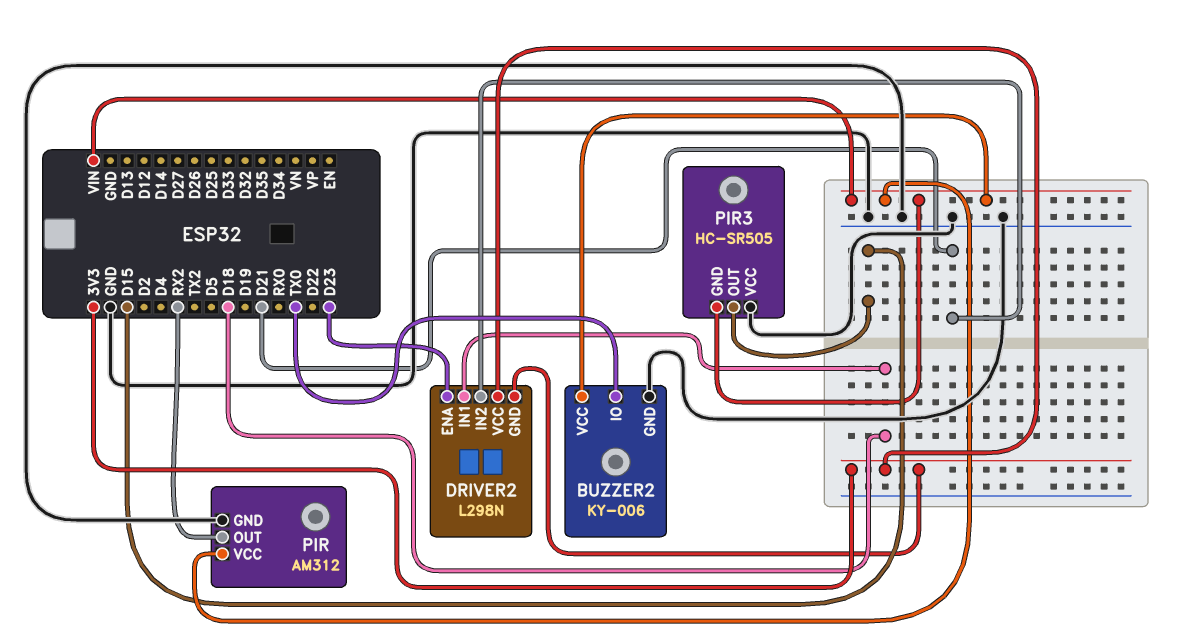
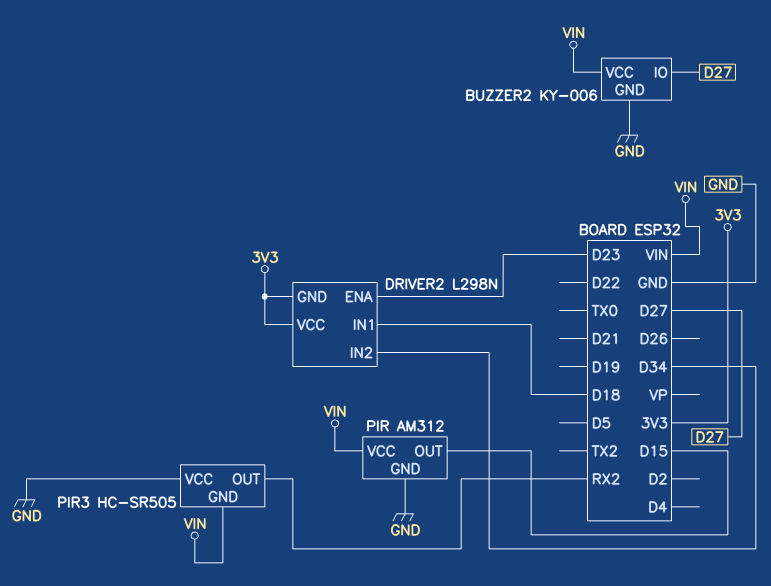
BUZZER2 pin IO: TX0 -> D27
DRIVER2 pin IN2: D21 -> D34
PIR pin OUT: RX2 -> D15
PIR3 pin OUT: D15 -> RX2

